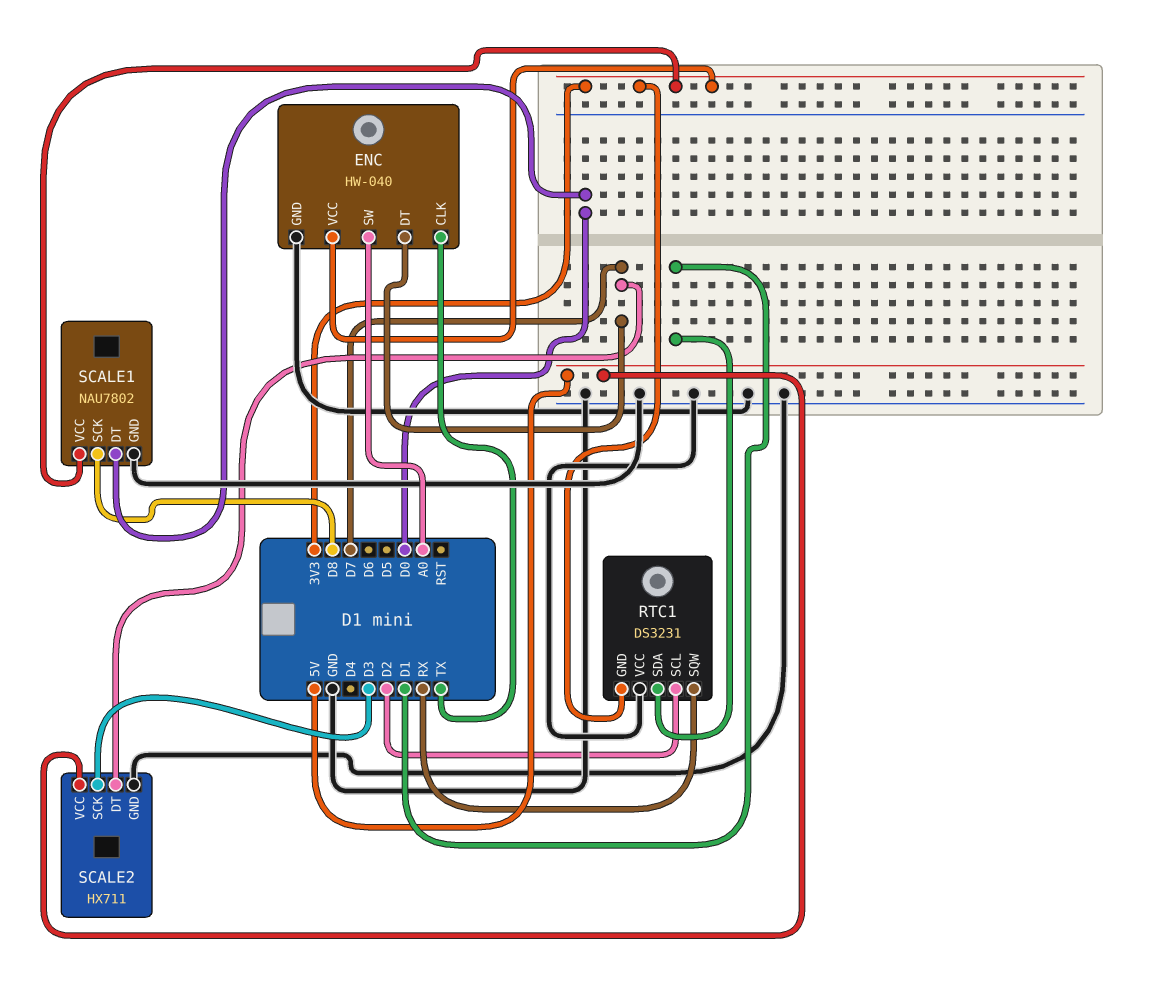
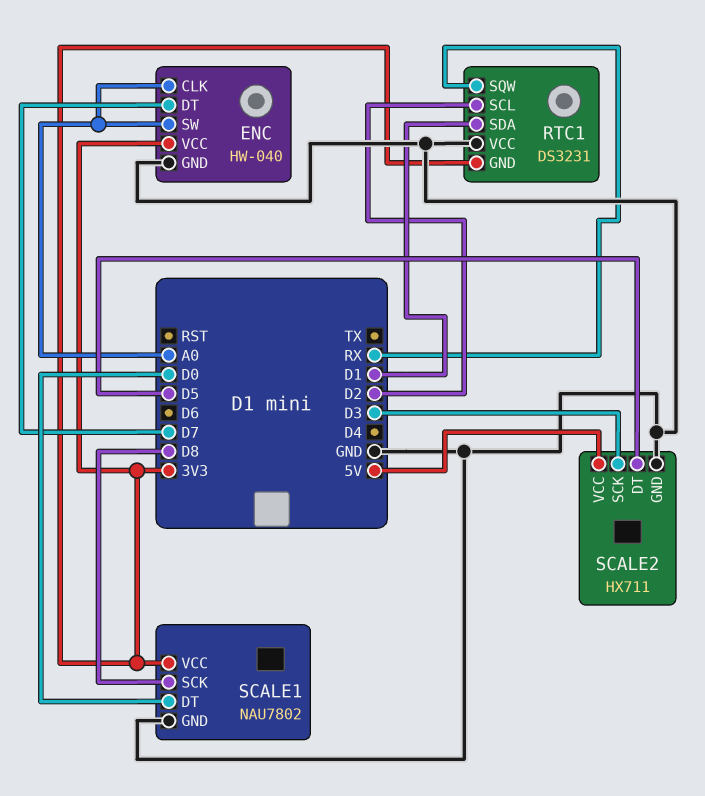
ENC pin CLK: TX -> A0
SCALE2 pin DT: D7 -> D5

